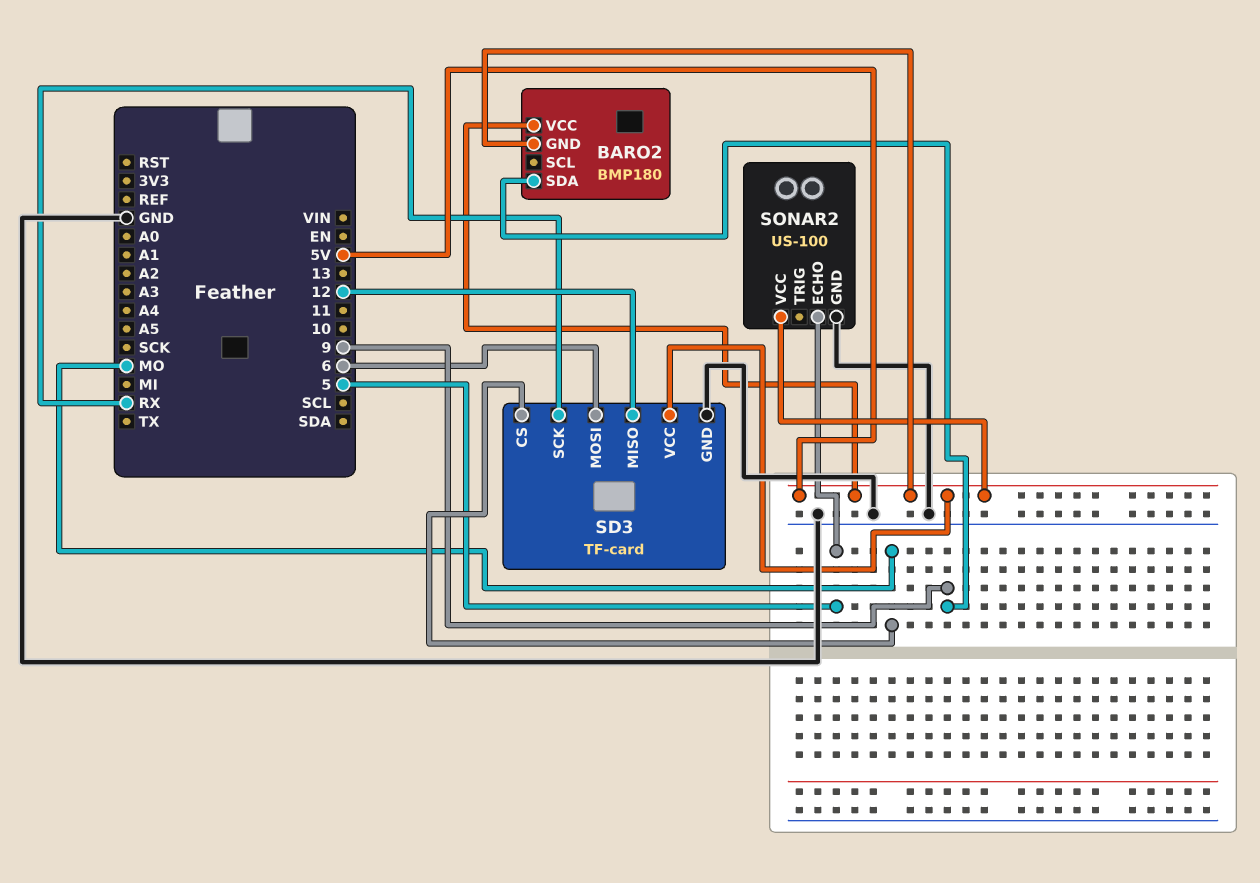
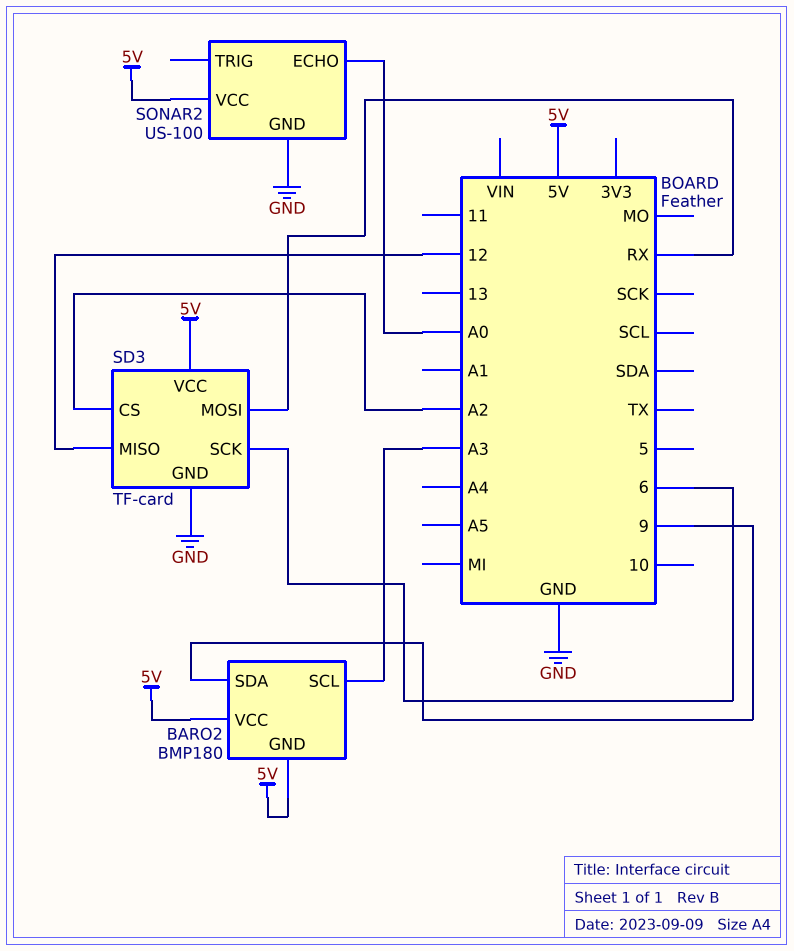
BARO2 pin SCL: none -> A3
SD3 pin CS: MO -> A2
SD3 pin MOSI: 6 -> RX
SD3 pin SCK: RX -> 6
SONAR2 pin ECHO: 5 -> A0

